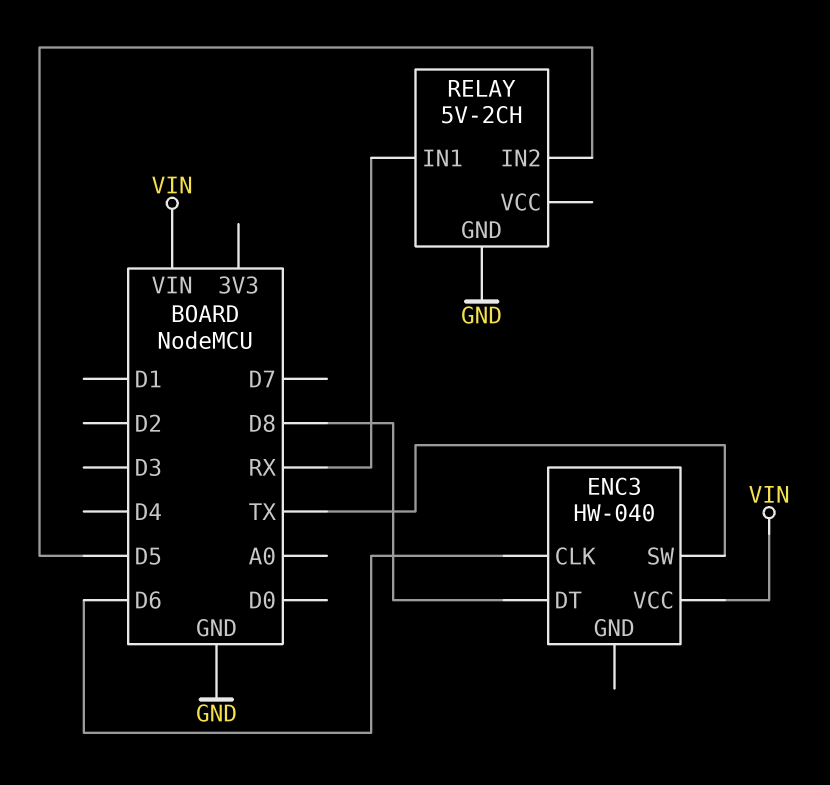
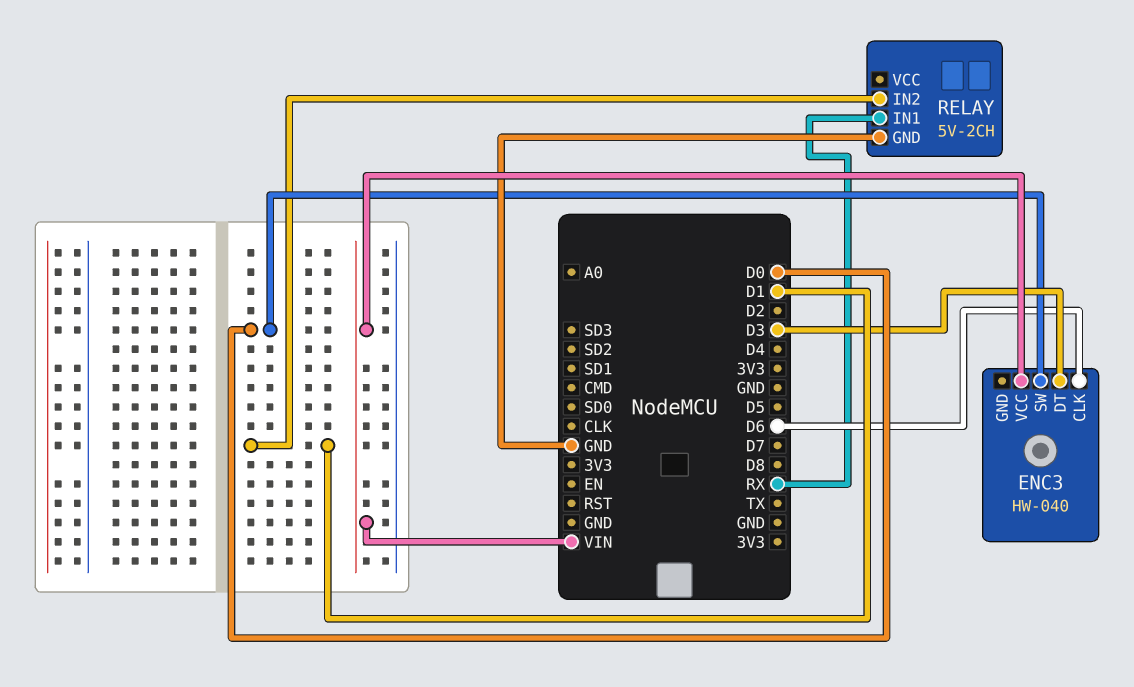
ENC3 pin DT: D8 -> D3
ENC3 pin SW: TX -> D0
RELAY pin IN2: D5 -> D1

